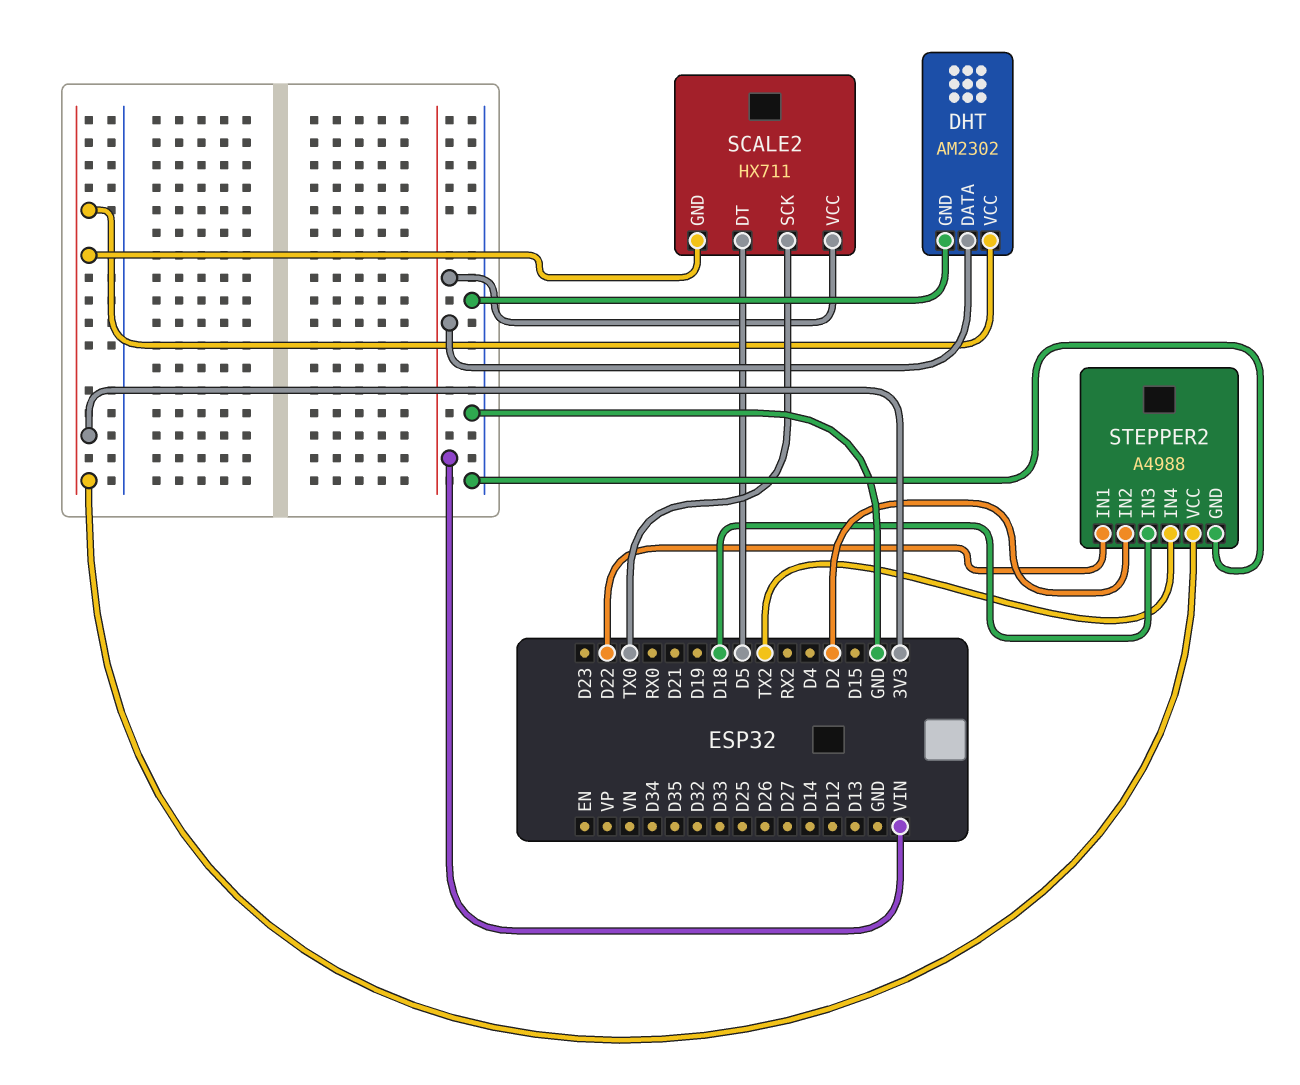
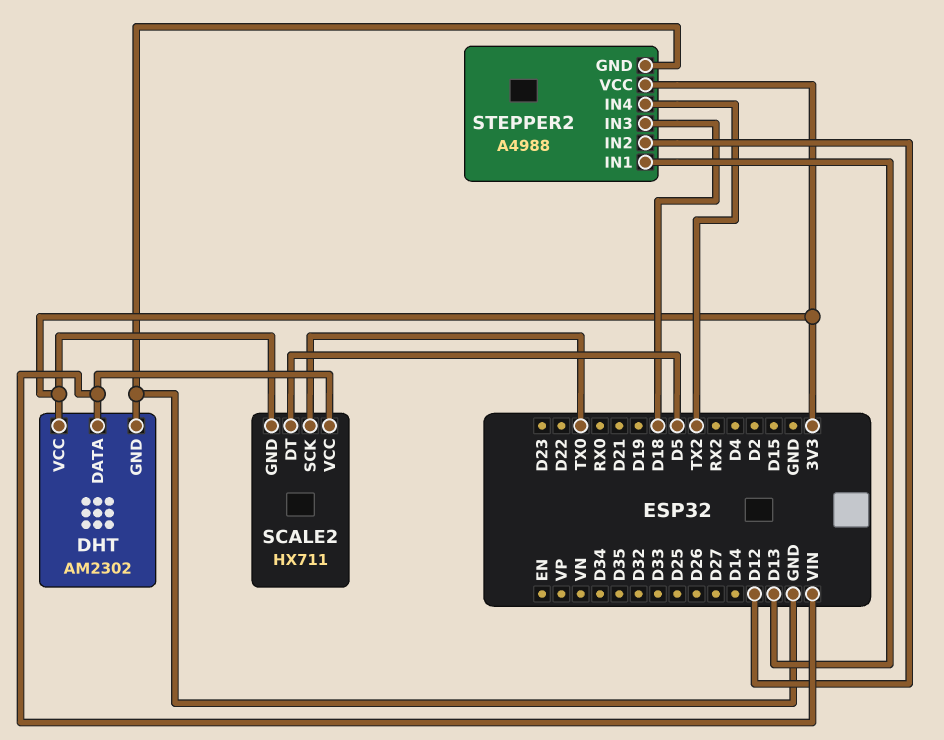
STEPPER2 pin IN1: D22 -> D13
STEPPER2 pin IN2: D2 -> D12

